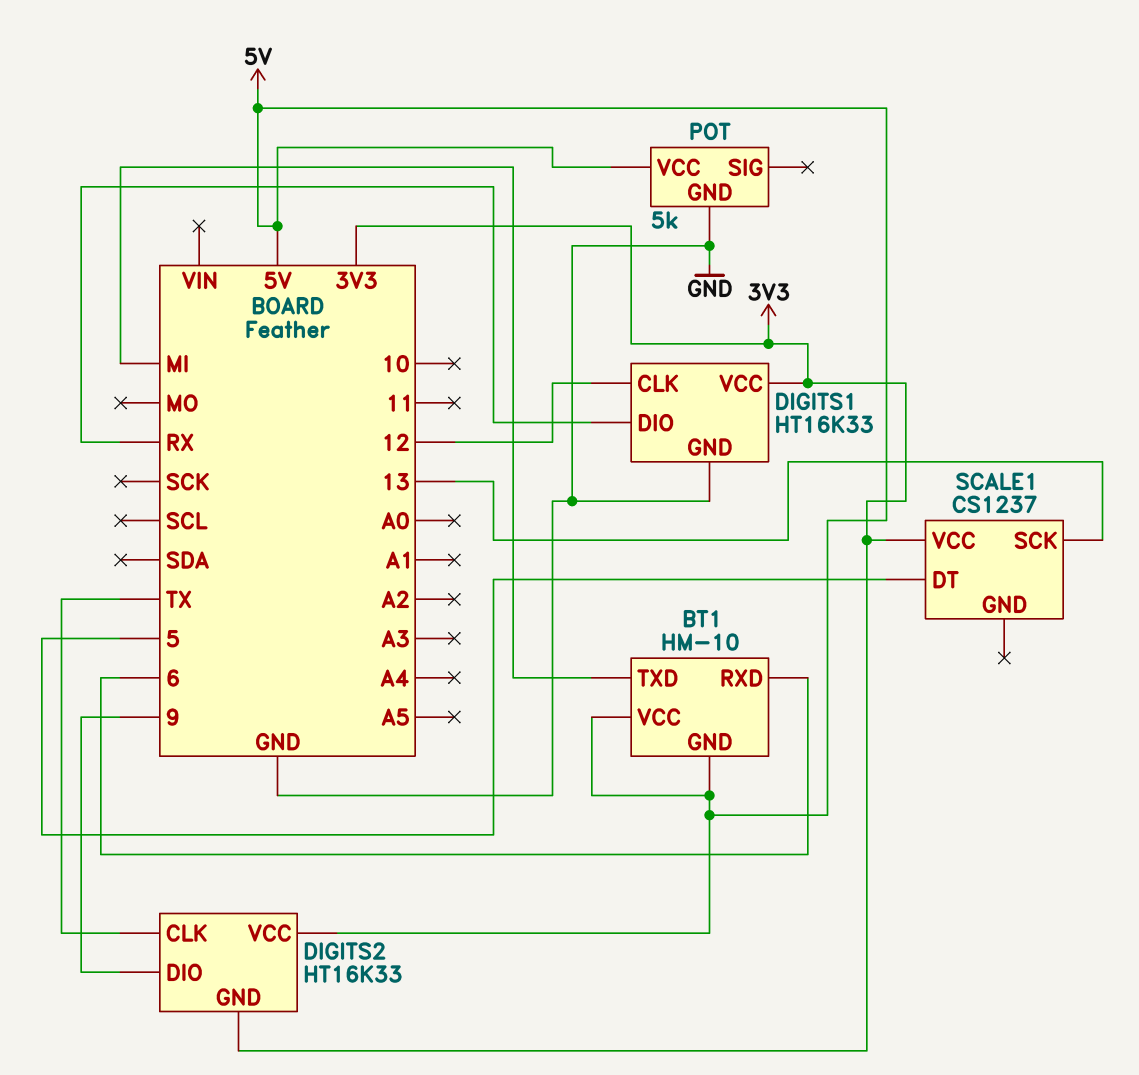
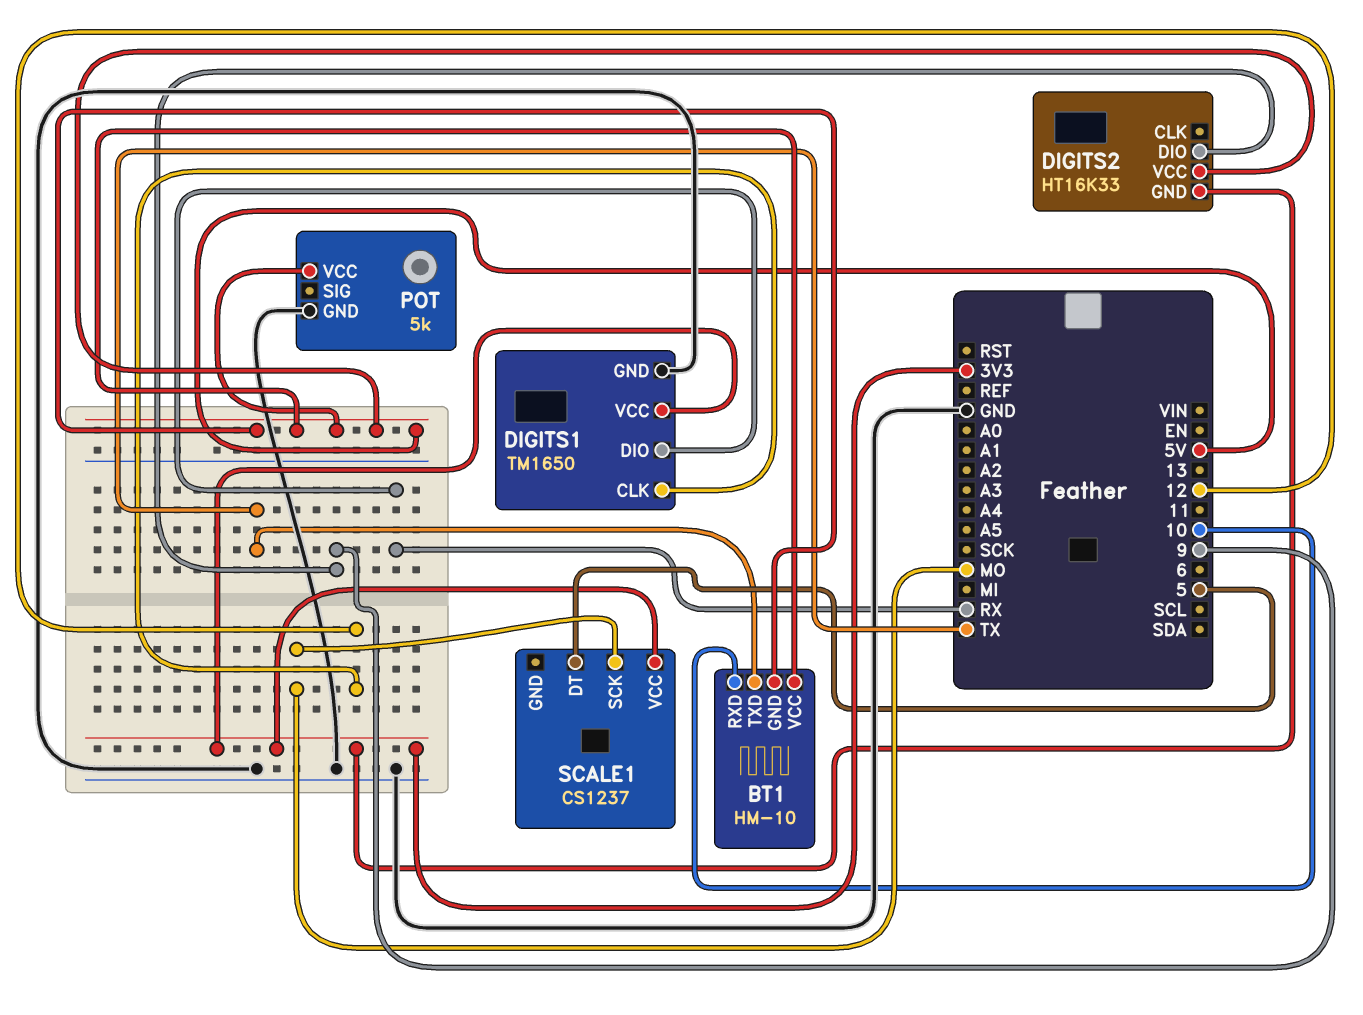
BT1 pin RXD: 6 -> 10
BT1 pin TXD: MI -> TX
DIGITS1: HT16K33 -> TM1650
DIGITS2 pin CLK: TX -> none
SCALE1 pin SCK: 13 -> MO

